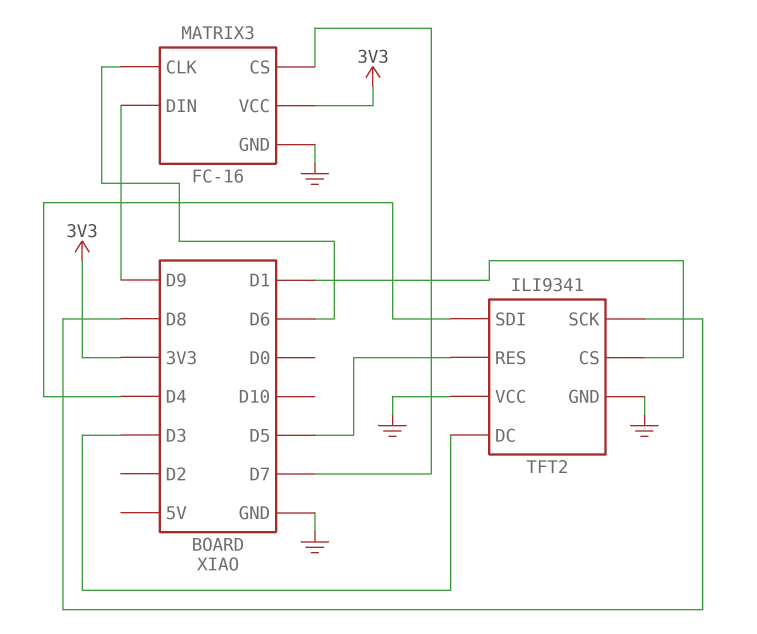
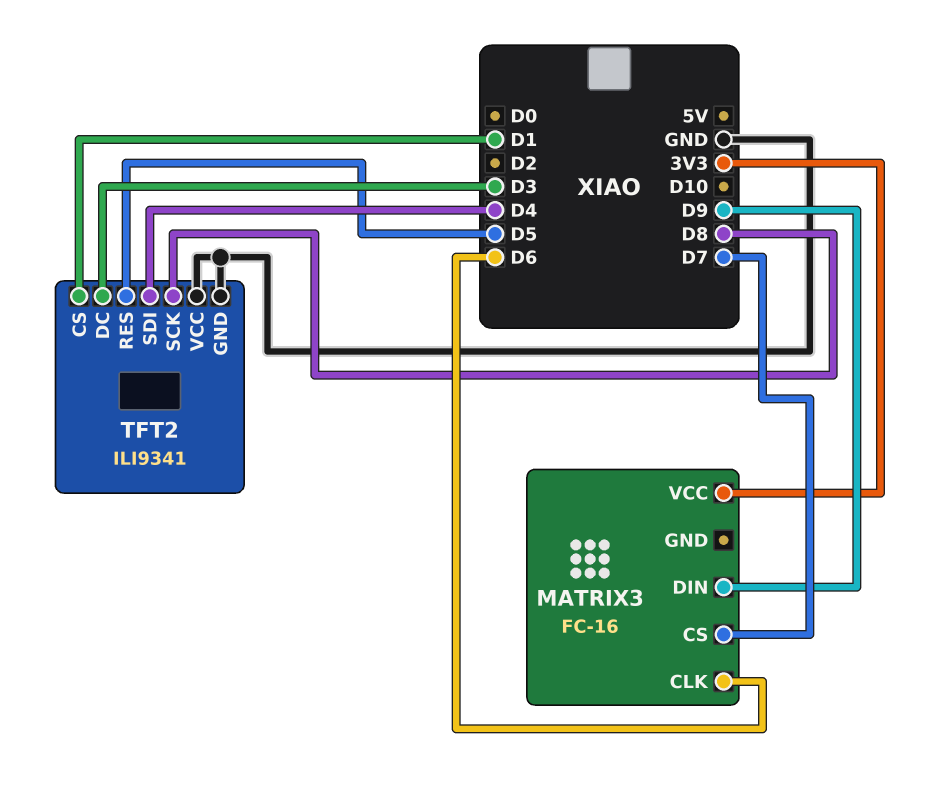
MATRIX3 pin GND: GND -> none

